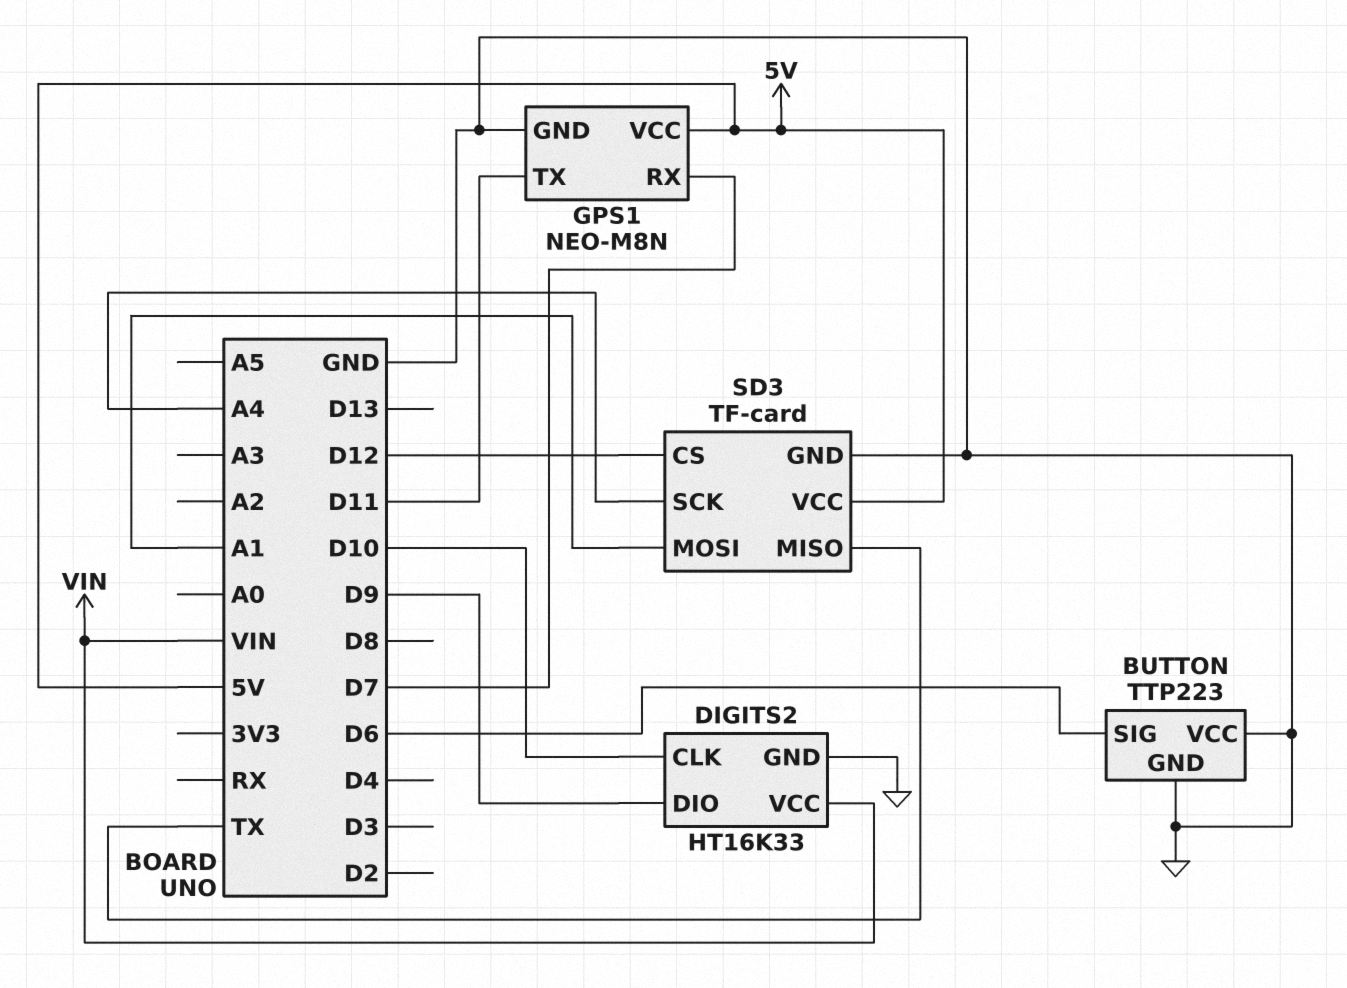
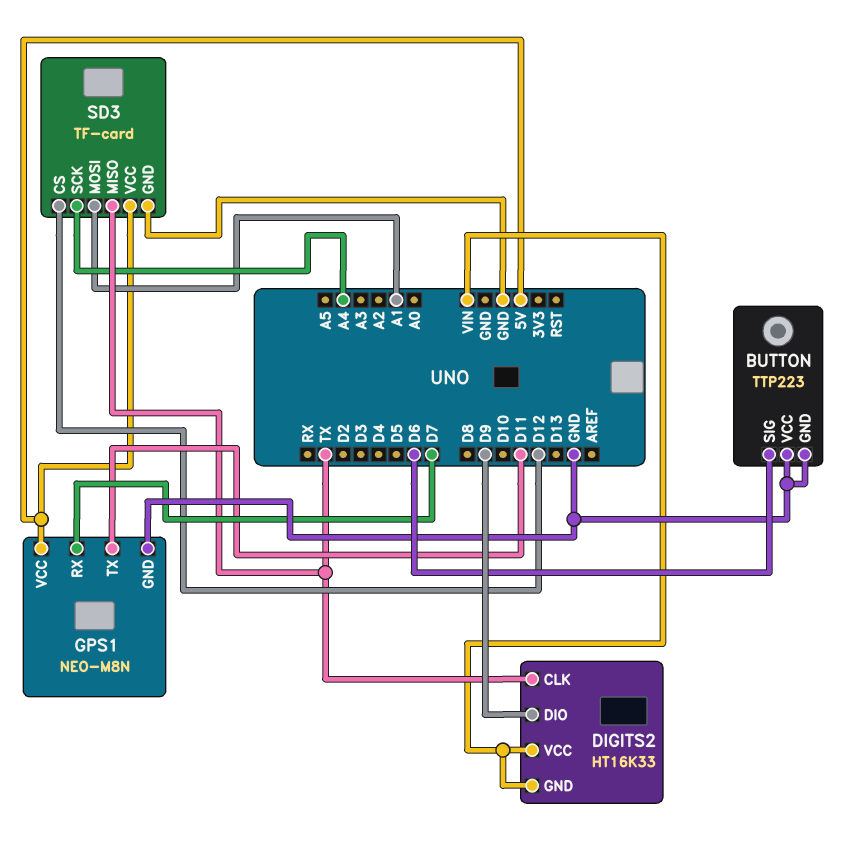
DIGITS2 pin CLK: D10 -> TX
DIGITS2 pin GND: GND -> VIN

